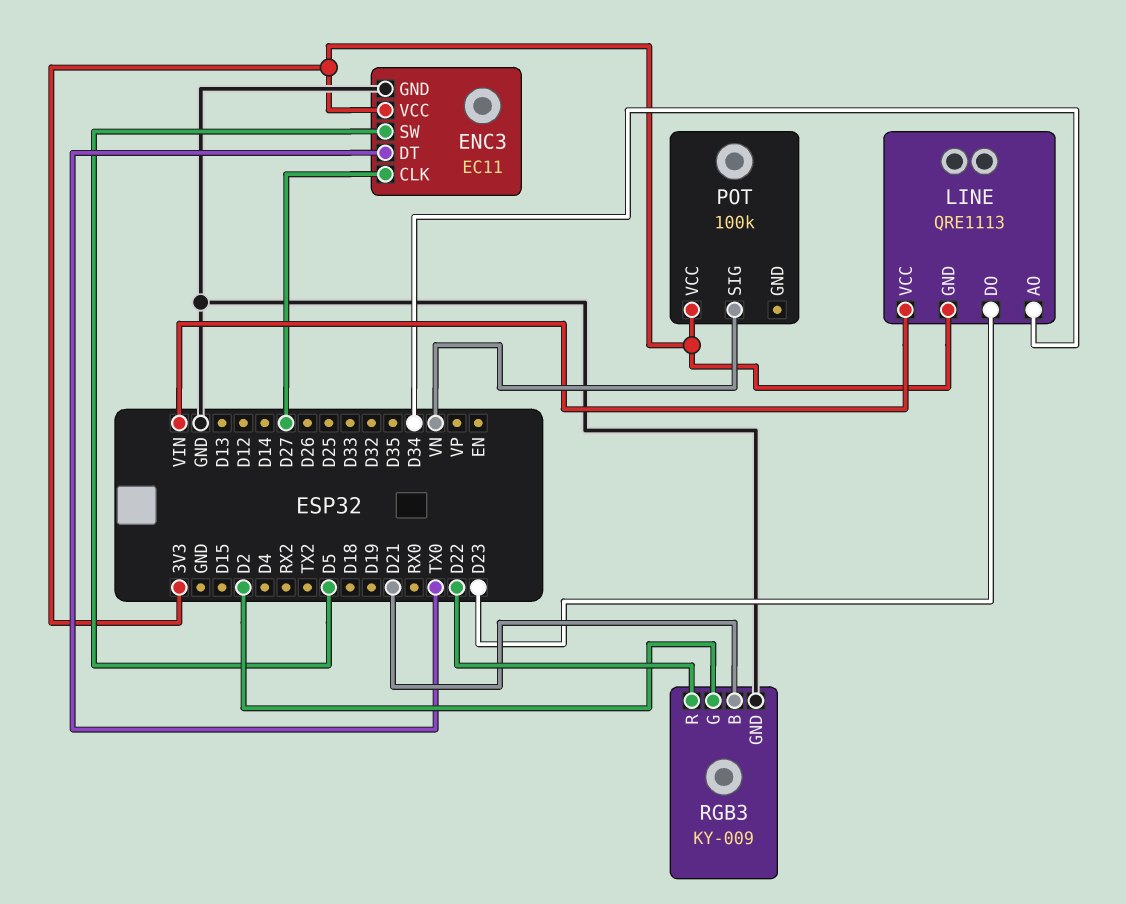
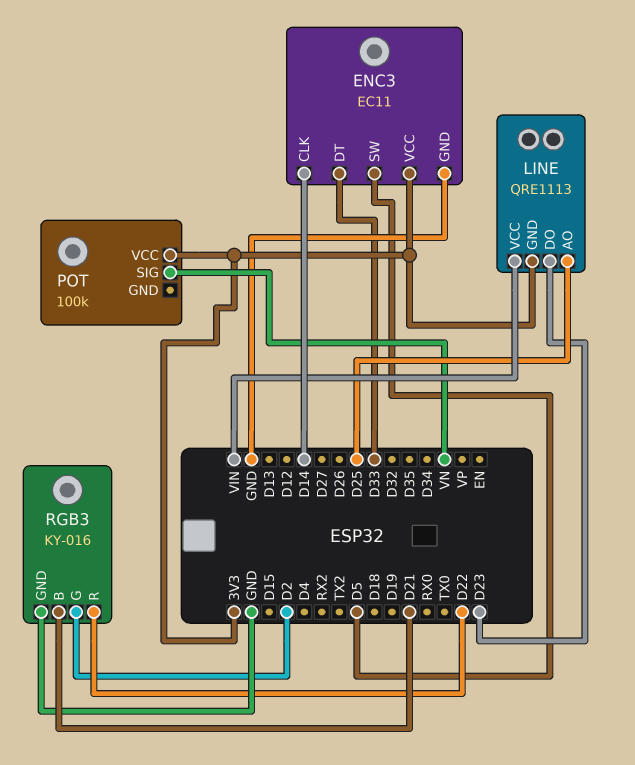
ENC3 pin CLK: D27 -> D14
ENC3 pin DT: TX0 -> D33
LINE pin AO: D34 -> D25
RGB3: KY-009 -> KY-016

